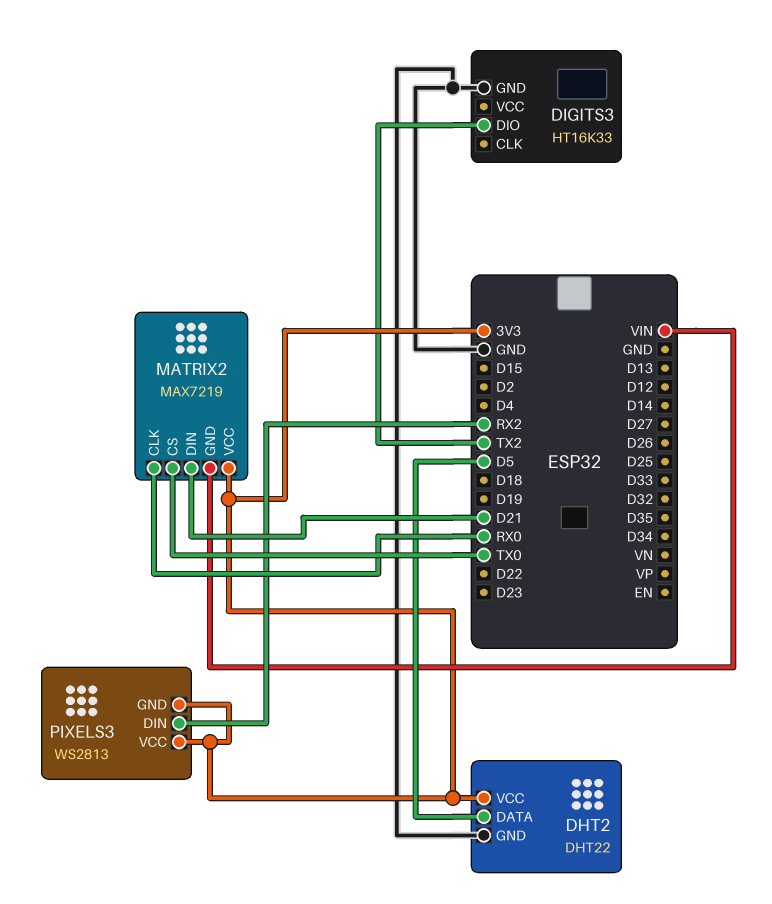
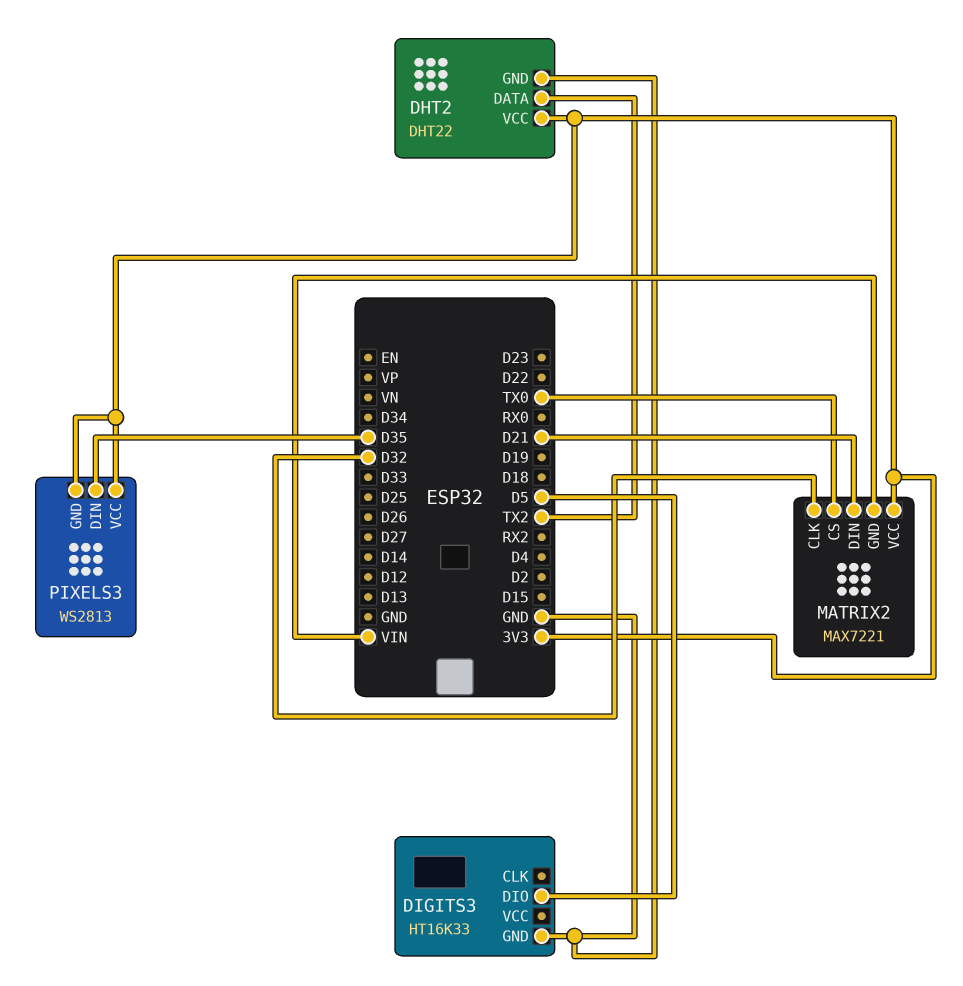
DHT2 pin DATA: D5 -> TX2
DIGITS3 pin DIO: TX2 -> D5
MATRIX2: MAX7219 -> MAX7221
MATRIX2 pin CLK: RX0 -> D32
PIXELS3 pin DIN: RX2 -> D35

